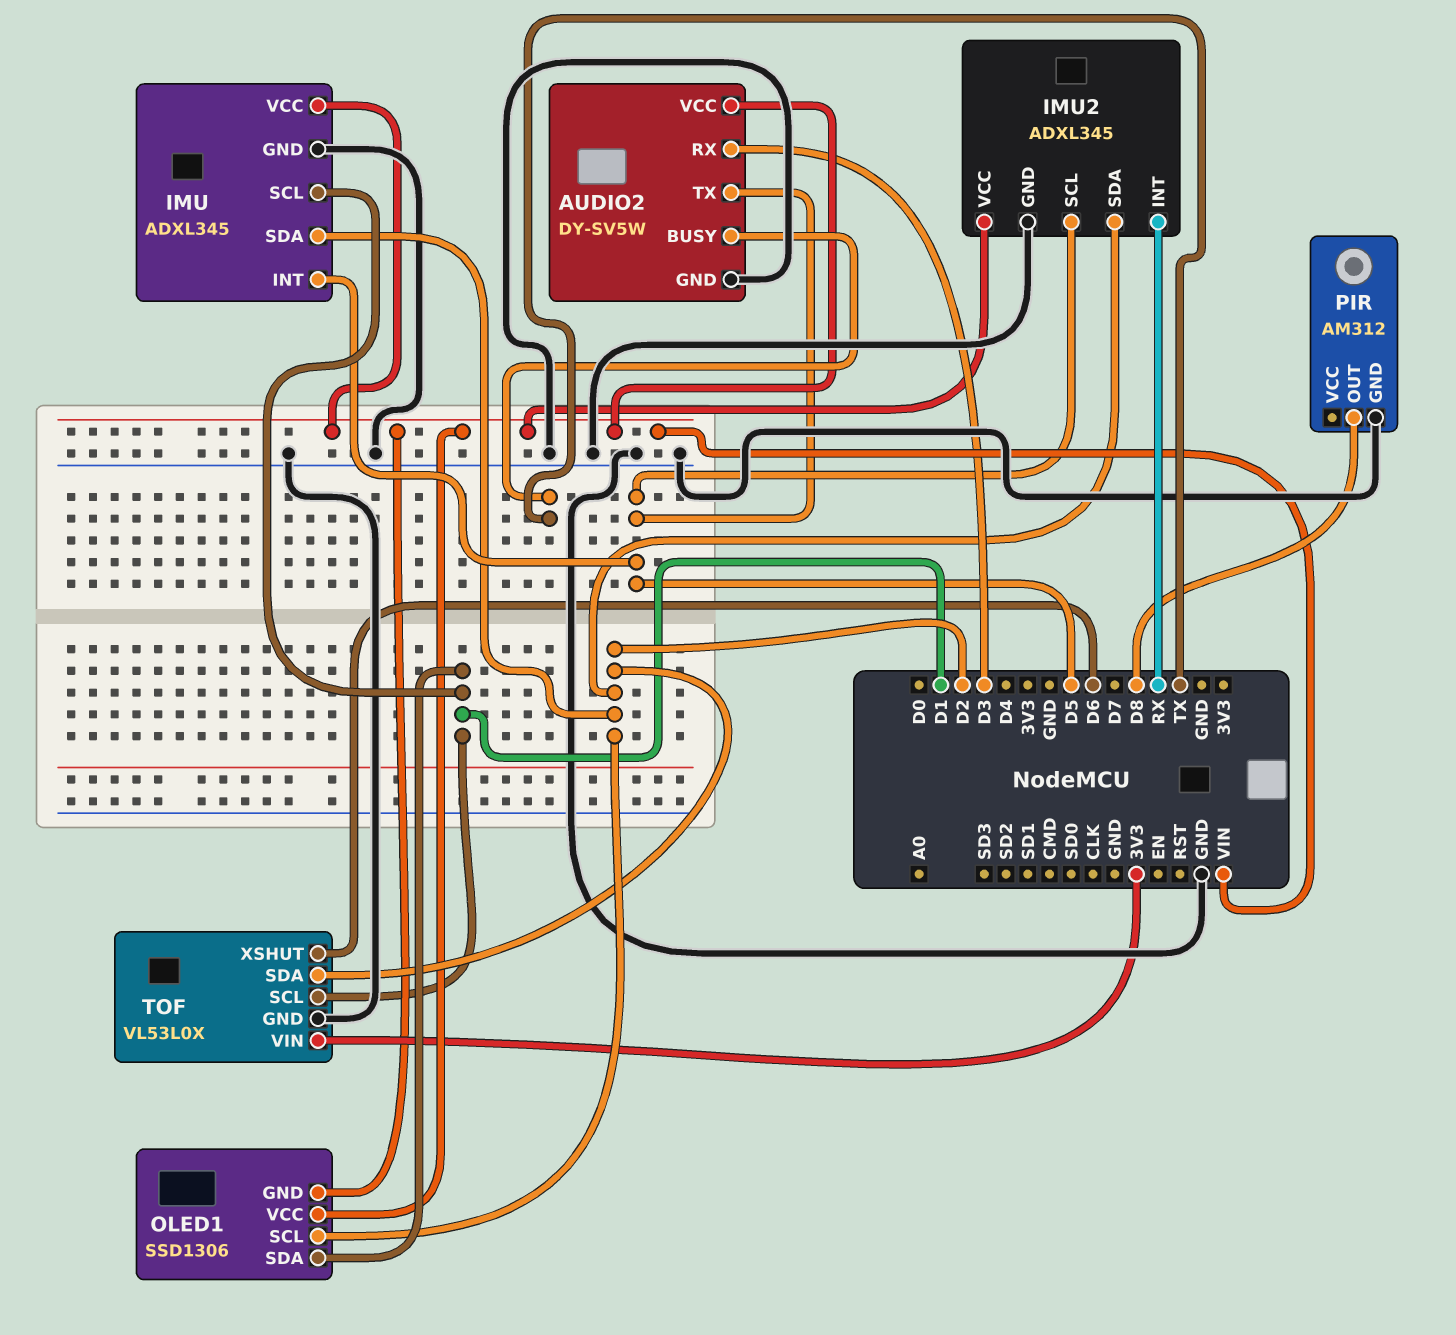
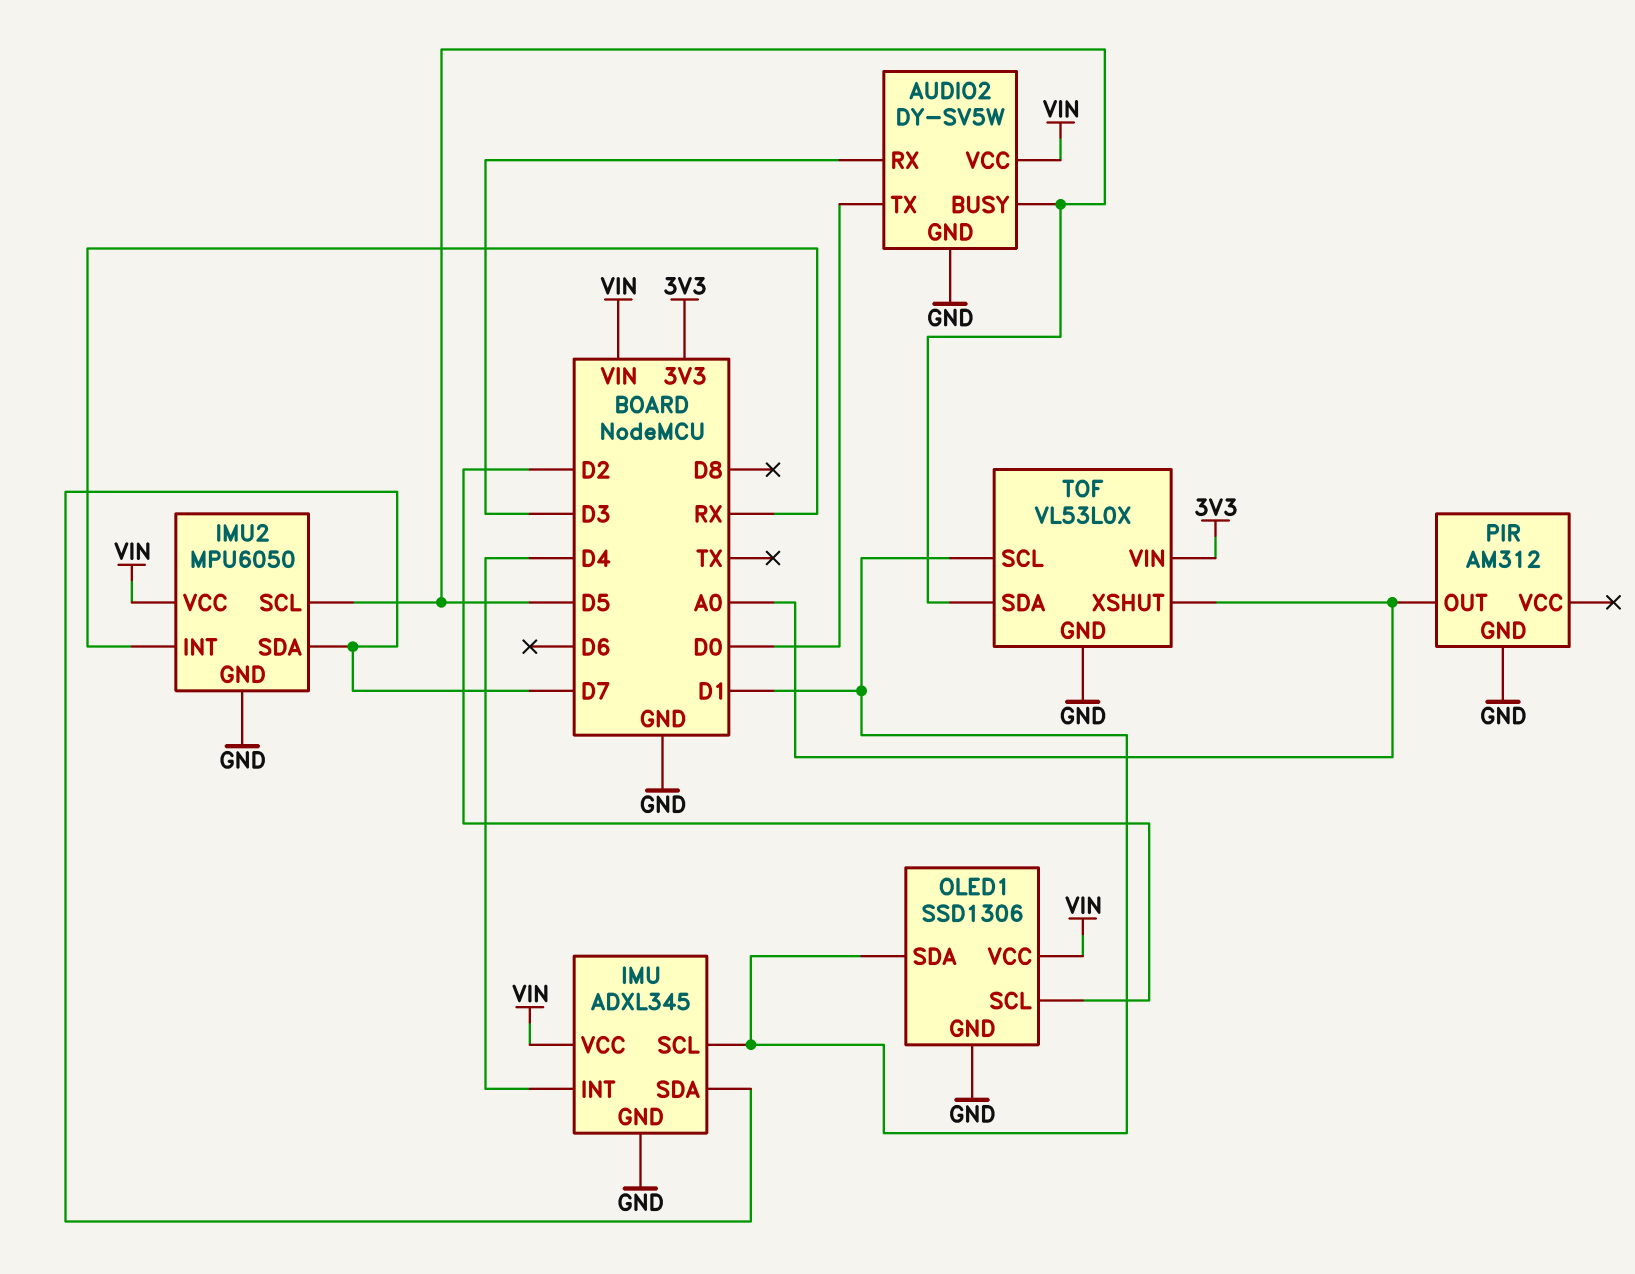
AUDIO2 pin BUSY: TX -> D5
AUDIO2 pin TX: D5 -> D0
IMU pin INT: D5 -> D4
IMU pin SDA: D2 -> D7
IMU2: ADXL345 -> MPU6050
IMU2 pin SDA: D2 -> D7
OLED1 pin GND: VIN -> GND
PIR pin OUT: D8 -> A0
TOF pin SDA: D2 -> D5
TOF pin XSHUT: D6 -> A0

